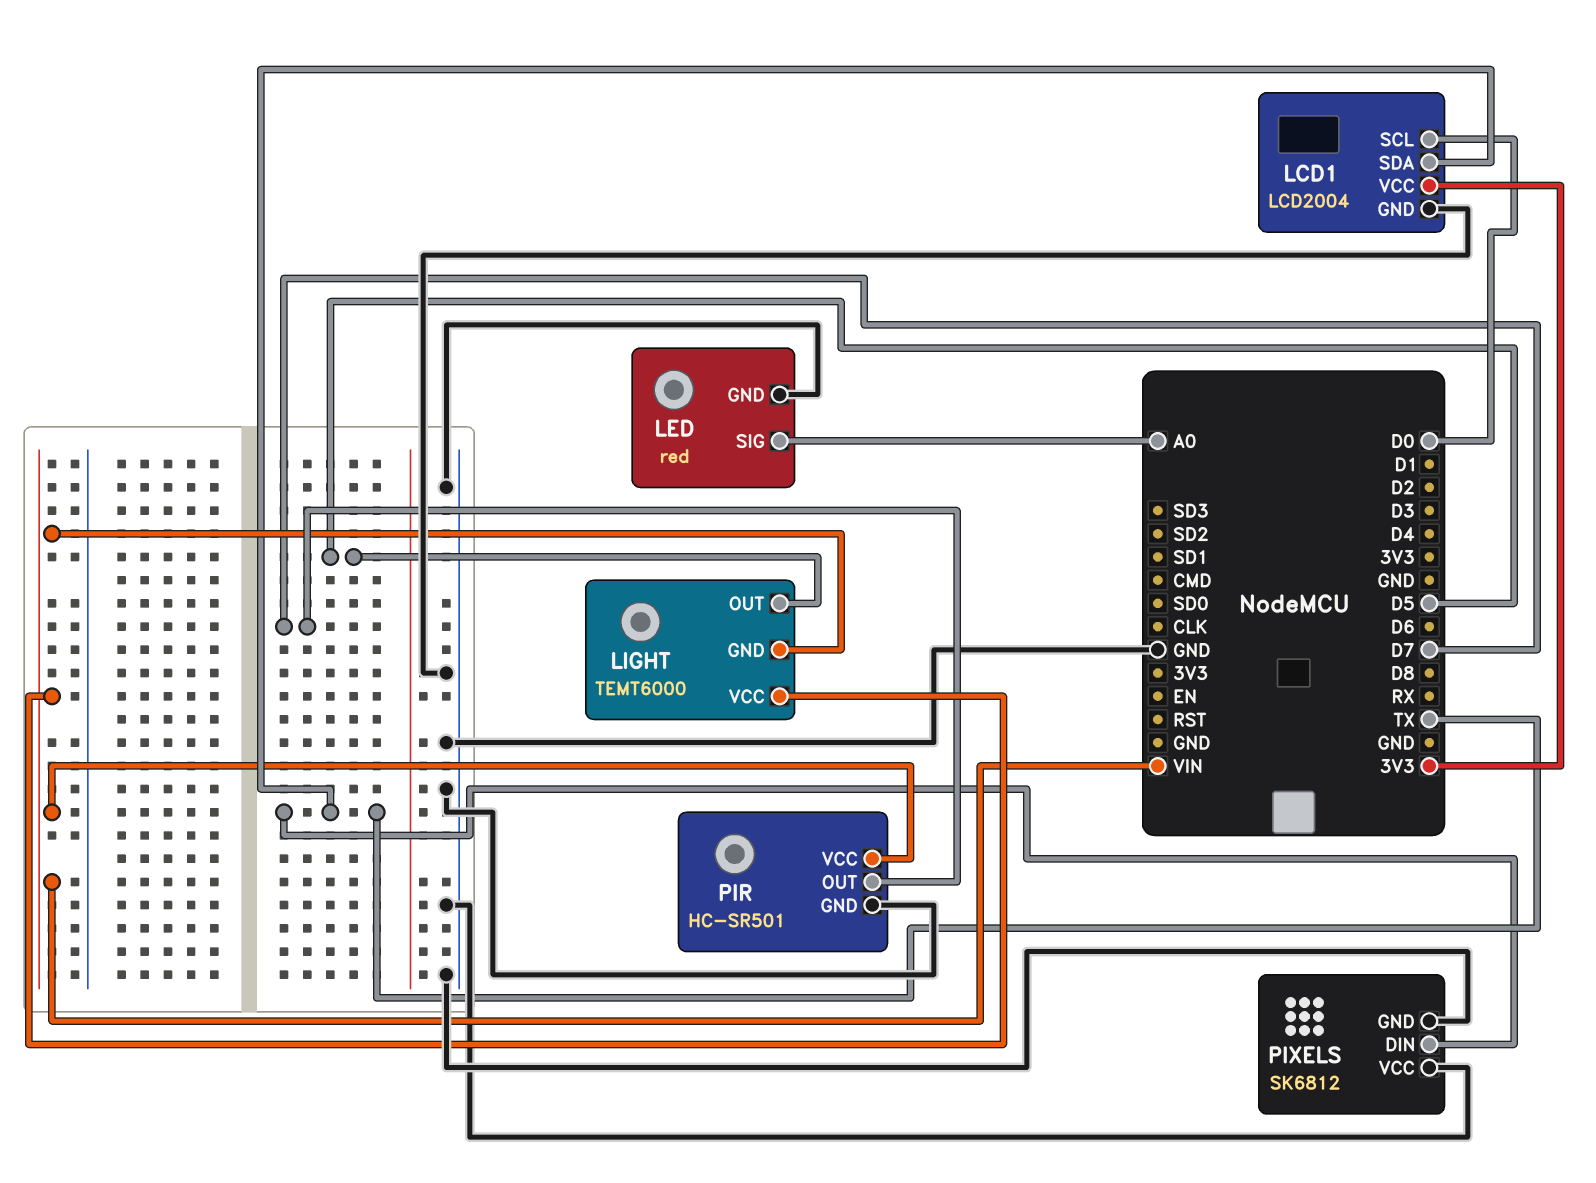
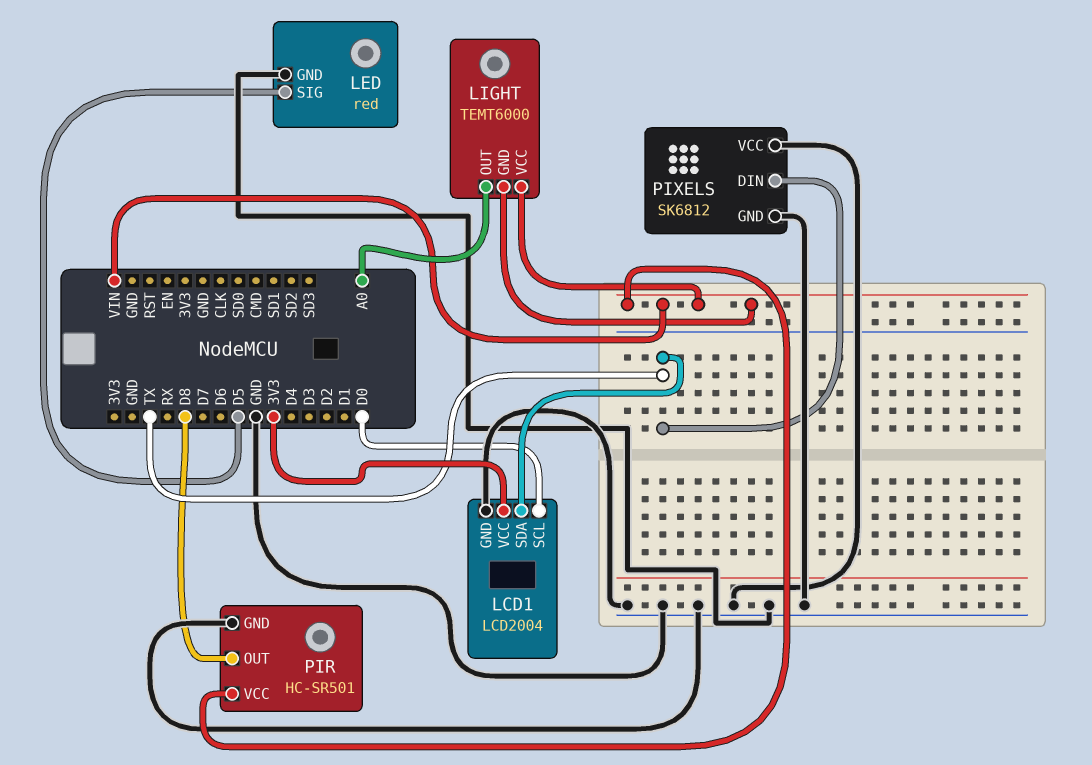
LED pin SIG: A0 -> D5
LIGHT pin OUT: D5 -> A0
PIR pin OUT: D7 -> D8

